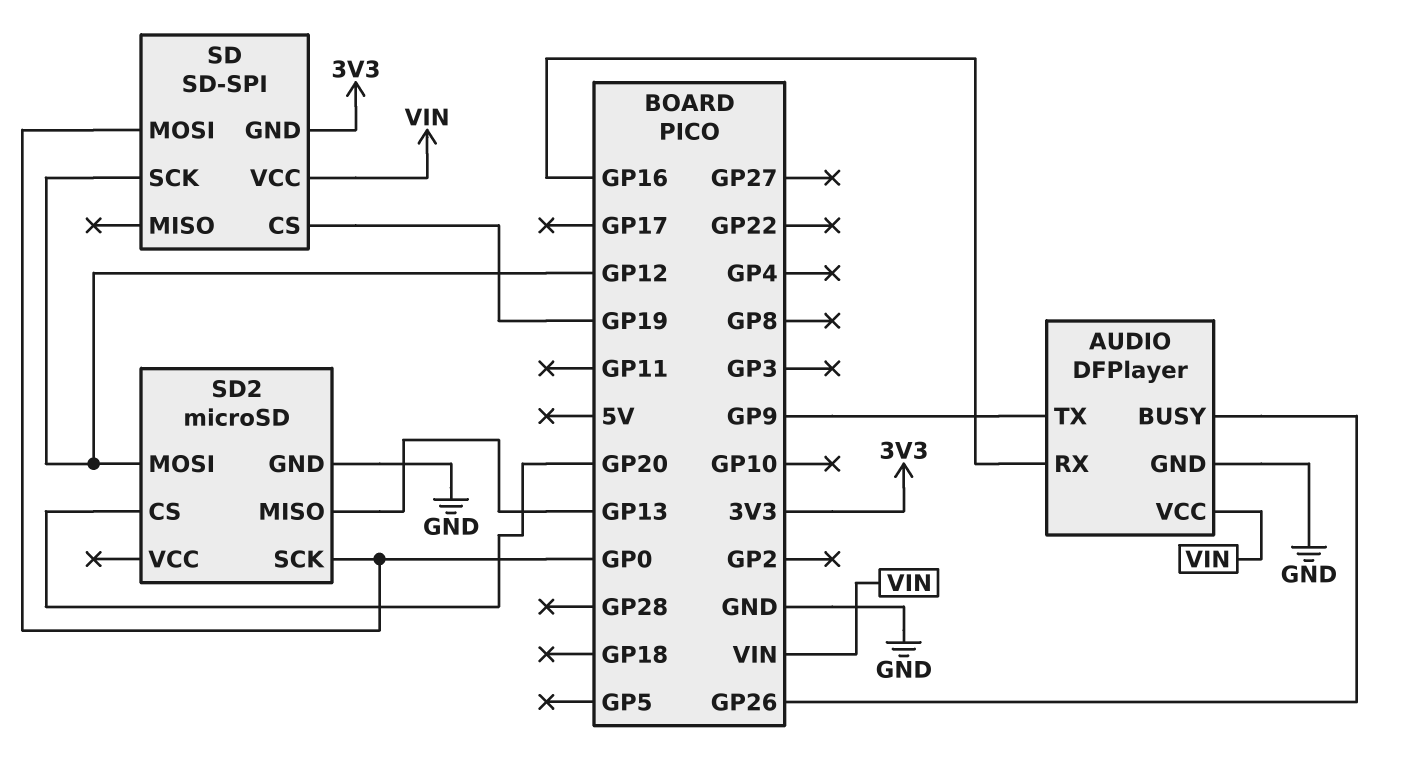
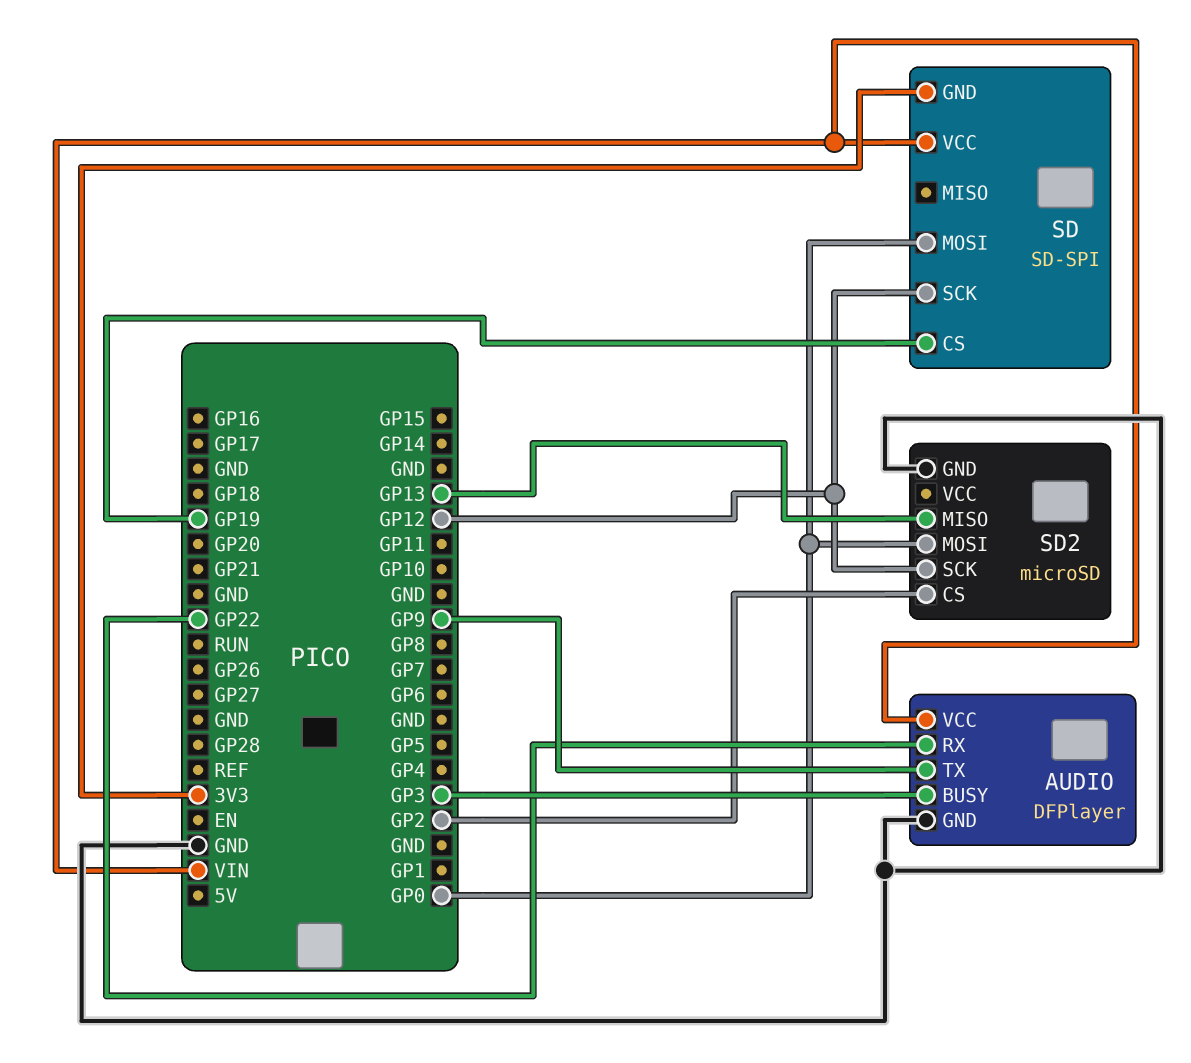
AUDIO pin BUSY: GP26 -> GP3
AUDIO pin RX: GP16 -> GP22
SD2 pin CS: GP20 -> GP2
SD2 pin MOSI: GP12 -> GP0
SD2 pin SCK: GP0 -> GP12

